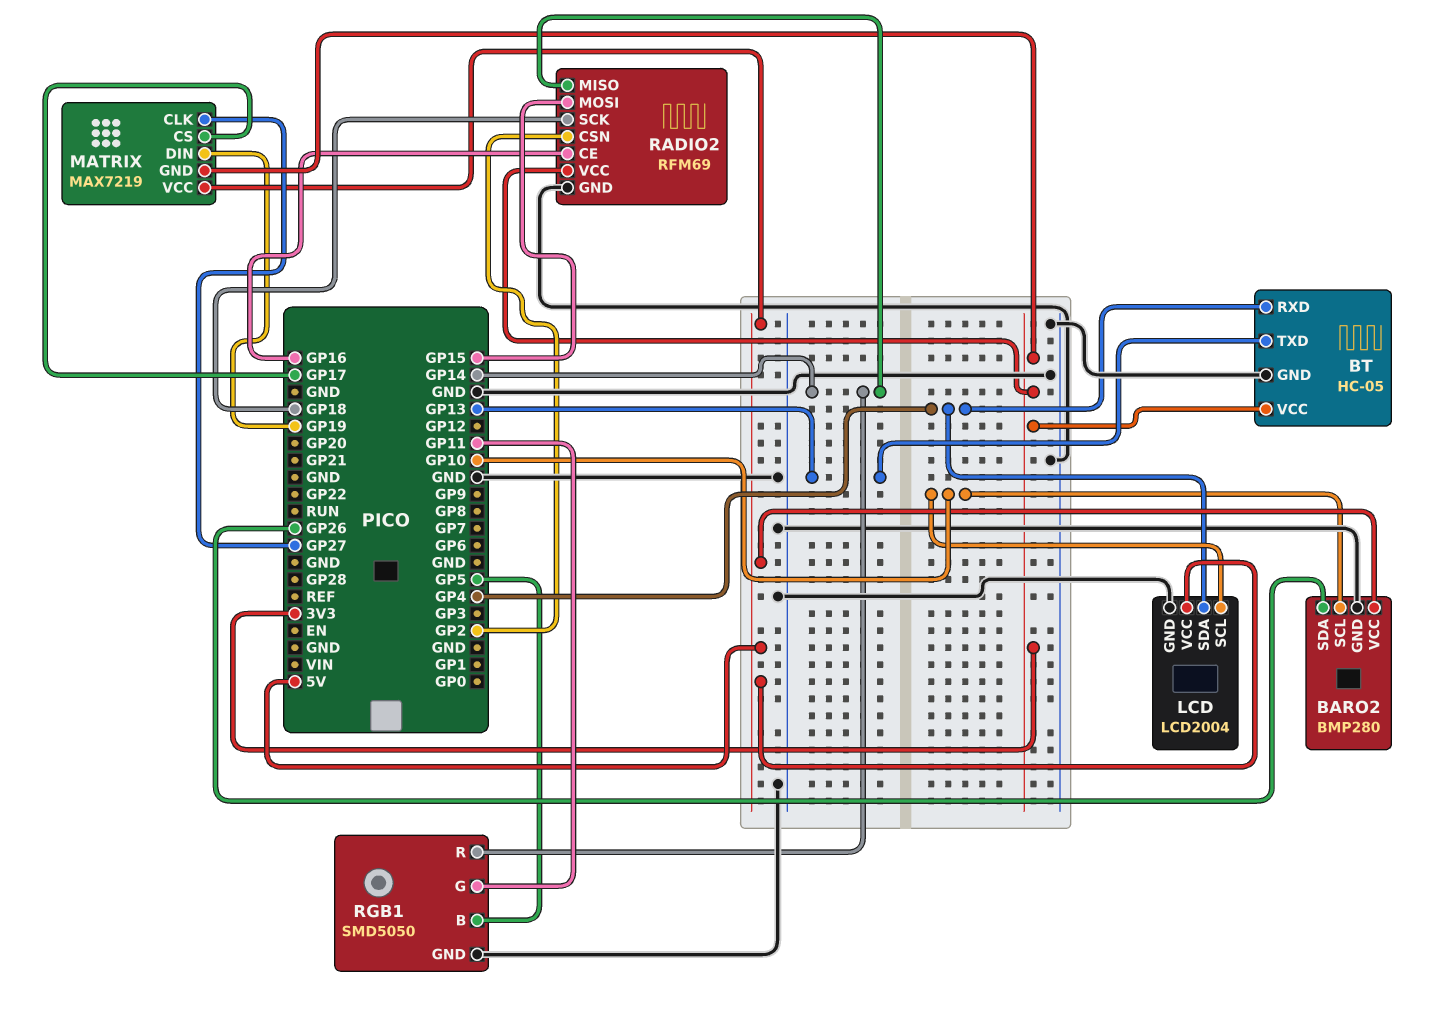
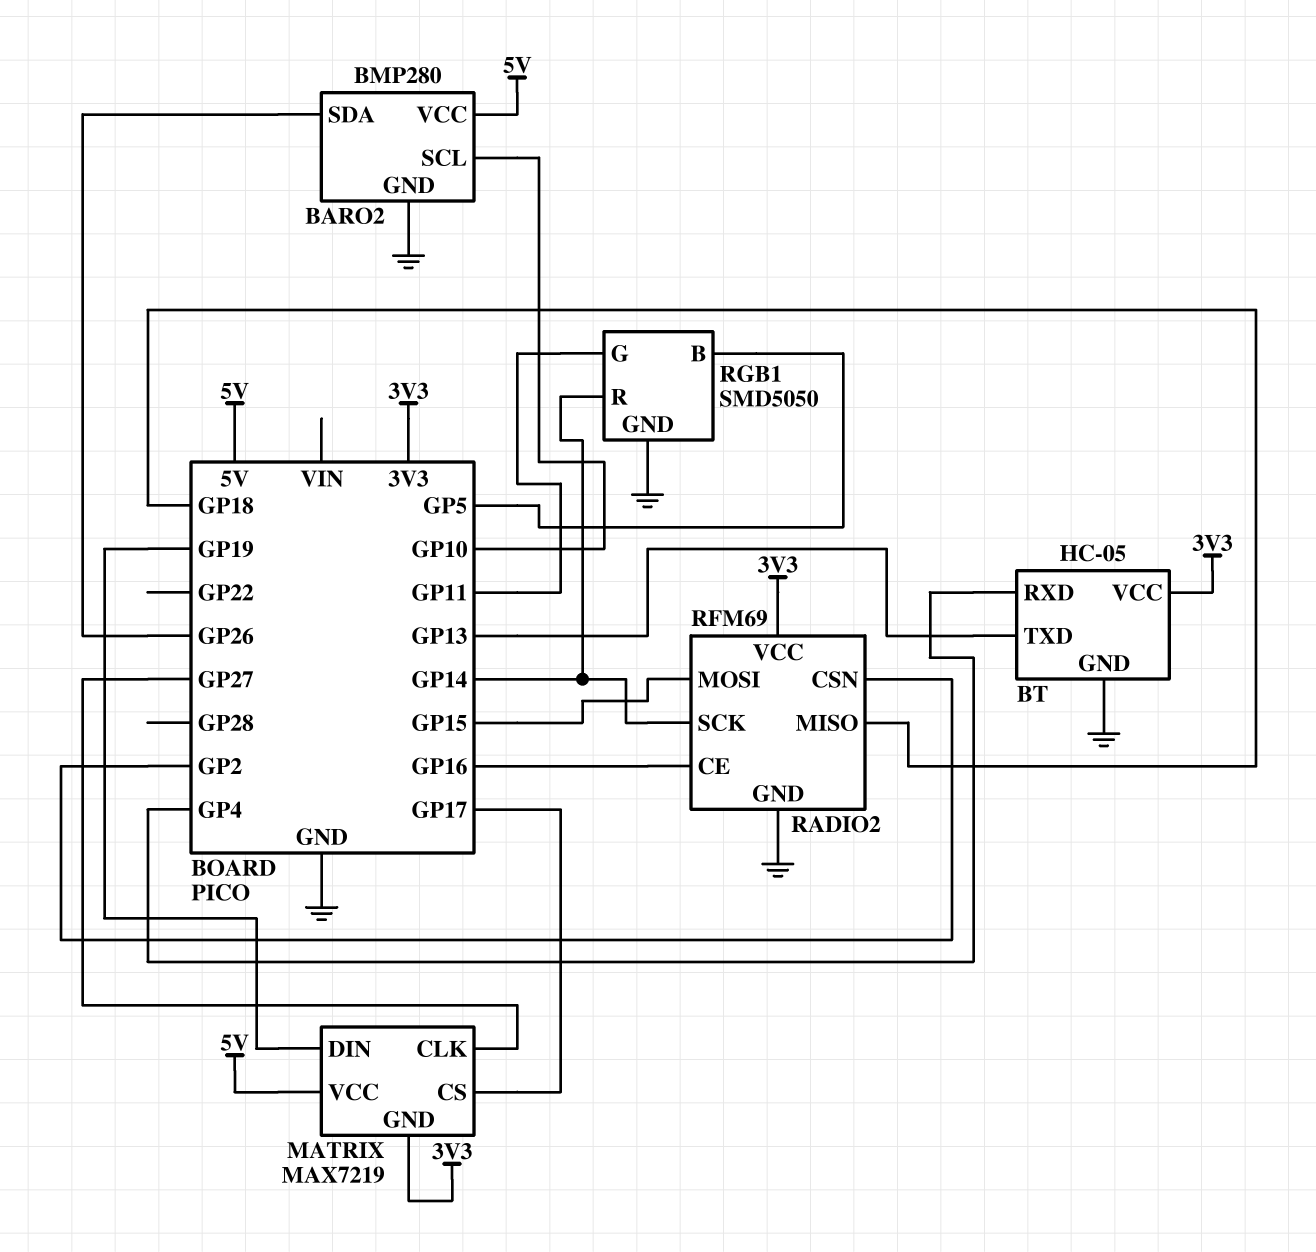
LCD: LCD2004 -> none
LCD pin GND: GND -> none
LCD pin SCL: GP10 -> none
LCD pin SDA: GP4 -> none
LCD pin VCC: 5V -> none
RADIO2 pin MISO: GP14 -> GP18
RADIO2 pin SCK: GP18 -> GP14

